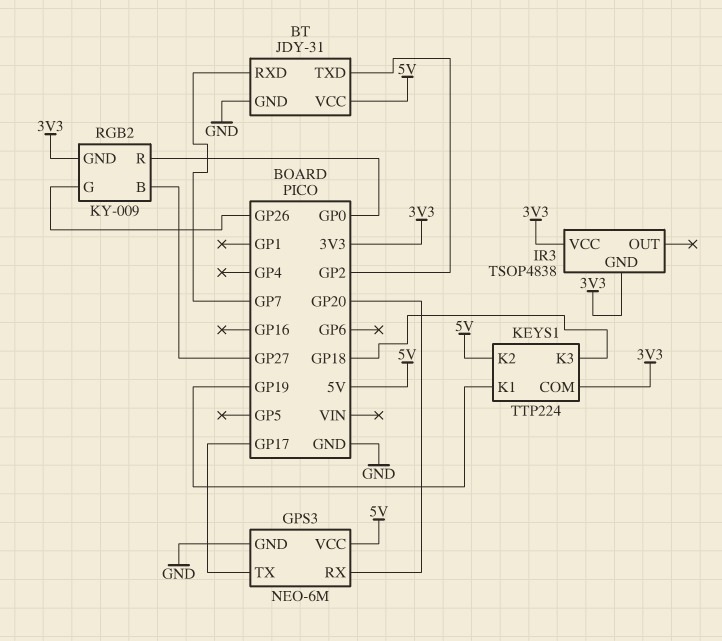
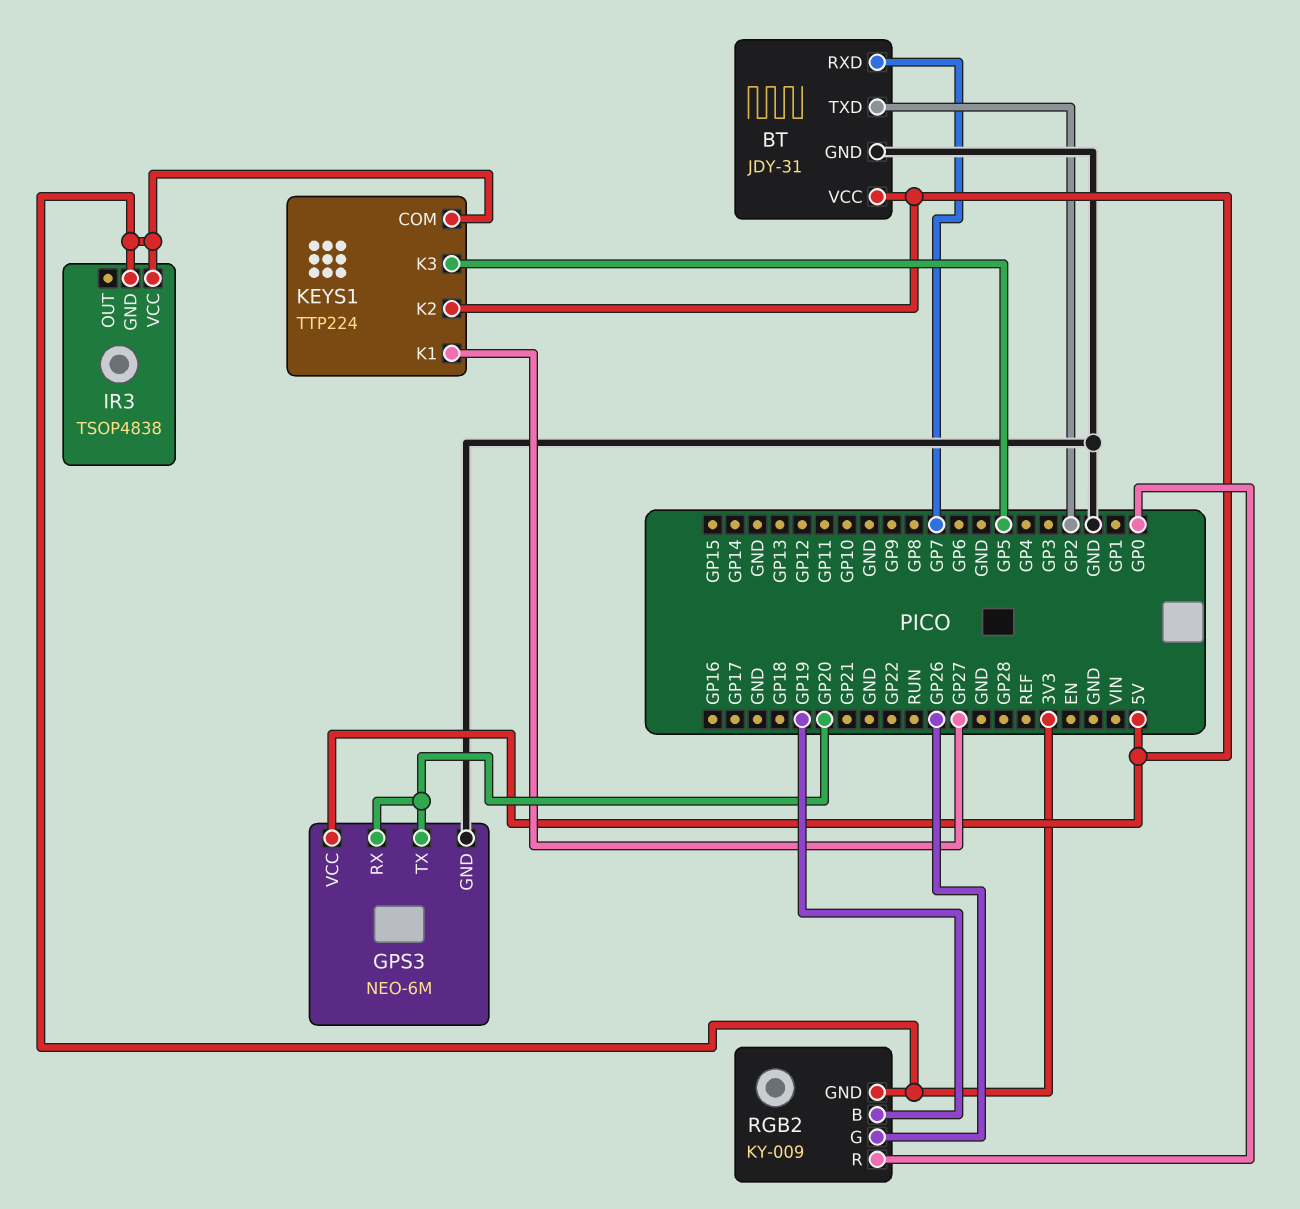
GPS3 pin TX: GP17 -> GP20
KEYS1 pin K1: GP19 -> GP27
KEYS1 pin K3: GP18 -> GP5
RGB2 pin B: GP27 -> GP19

